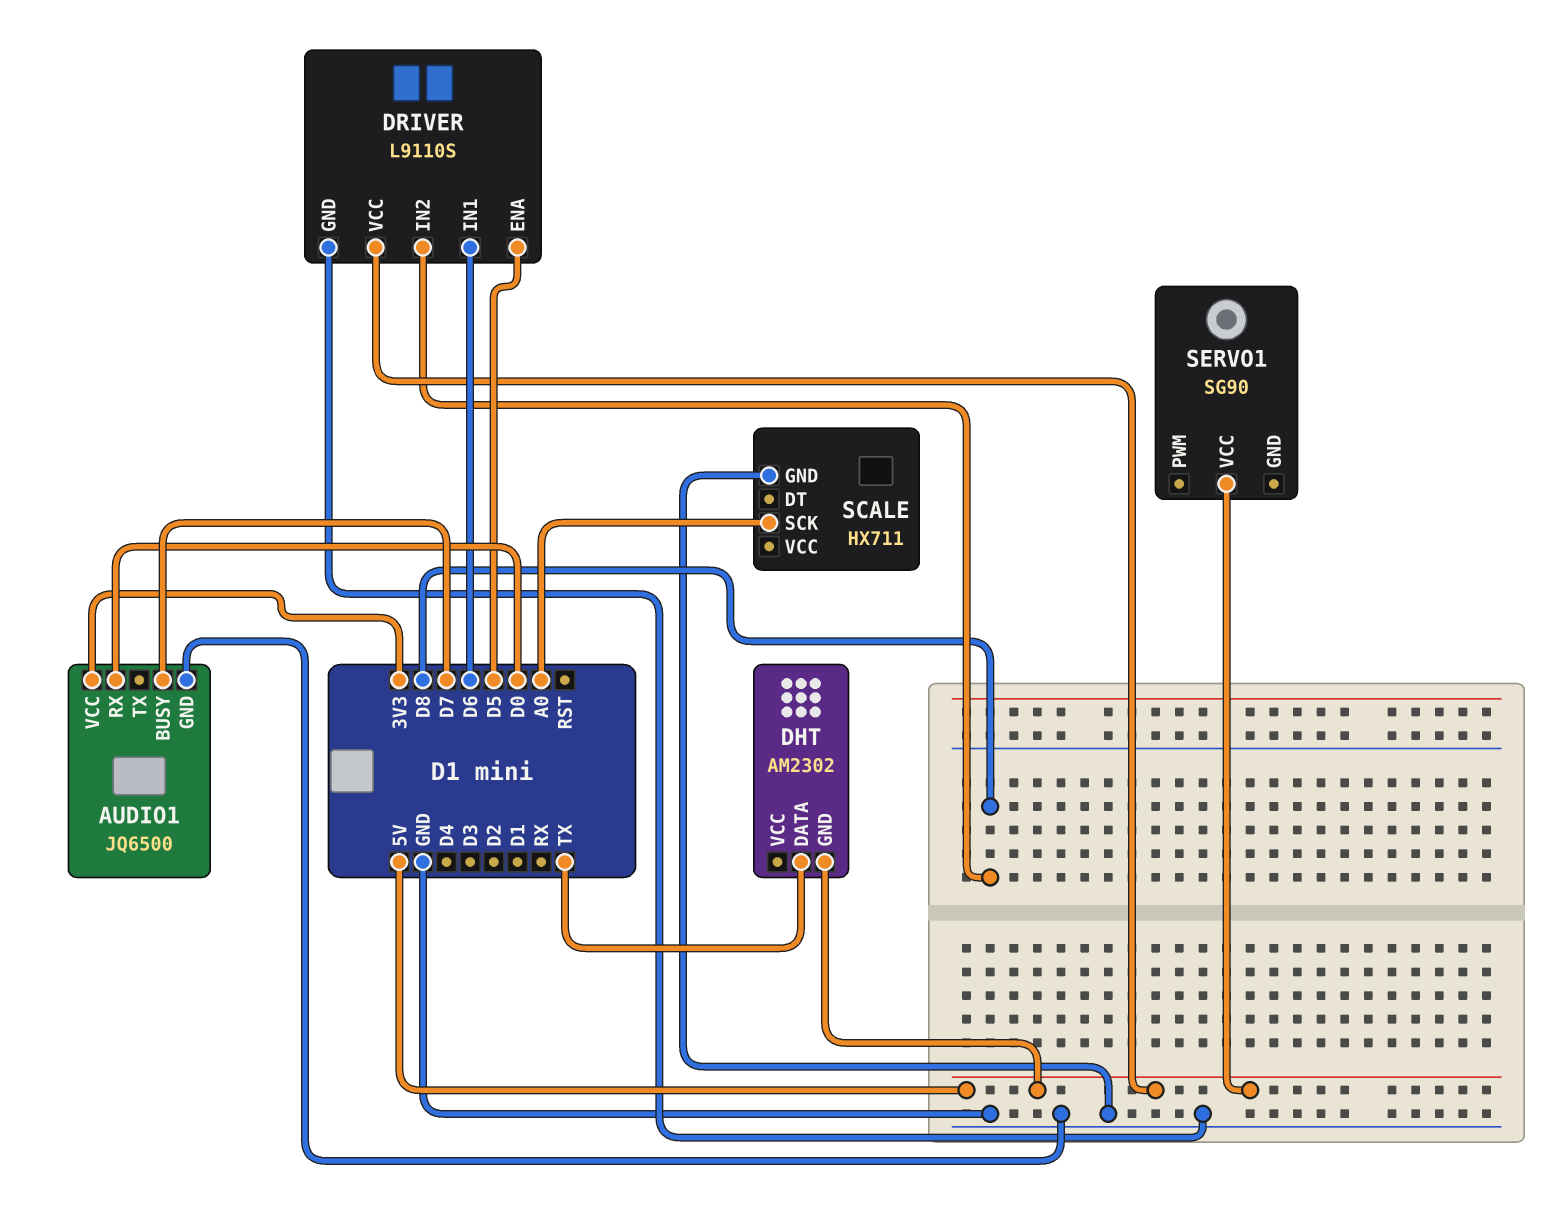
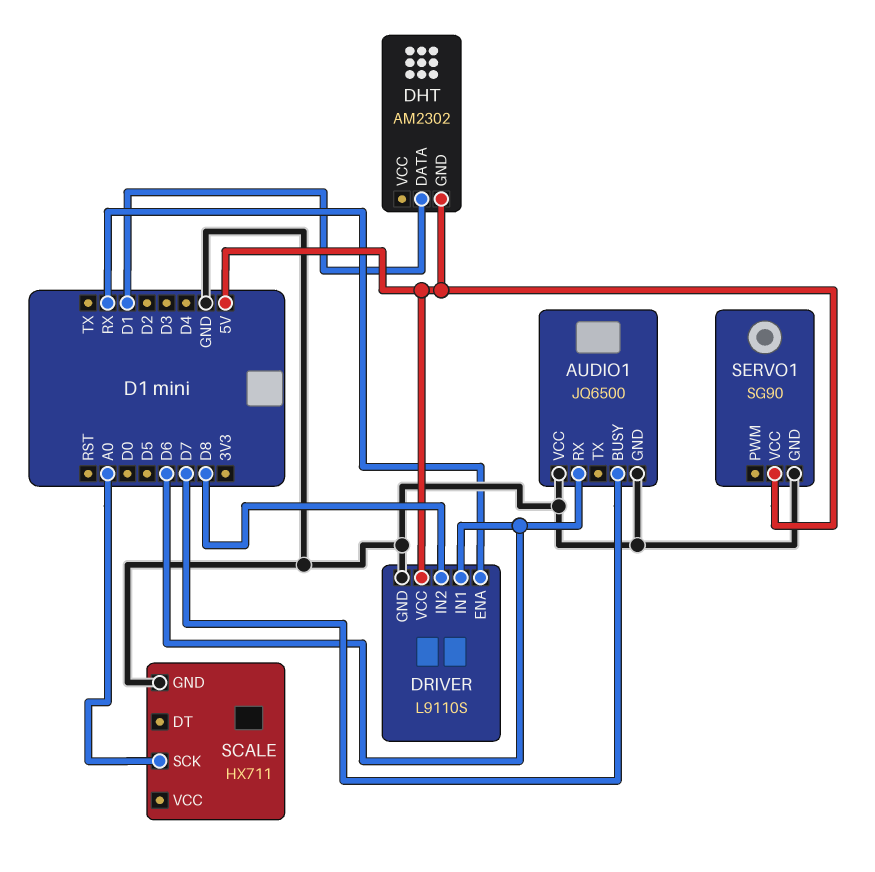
AUDIO1 pin RX: D0 -> D6
AUDIO1 pin VCC: 3V3 -> GND
DHT pin DATA: TX -> D1
DRIVER pin ENA: D5 -> RX
SERVO1 pin GND: none -> GND

